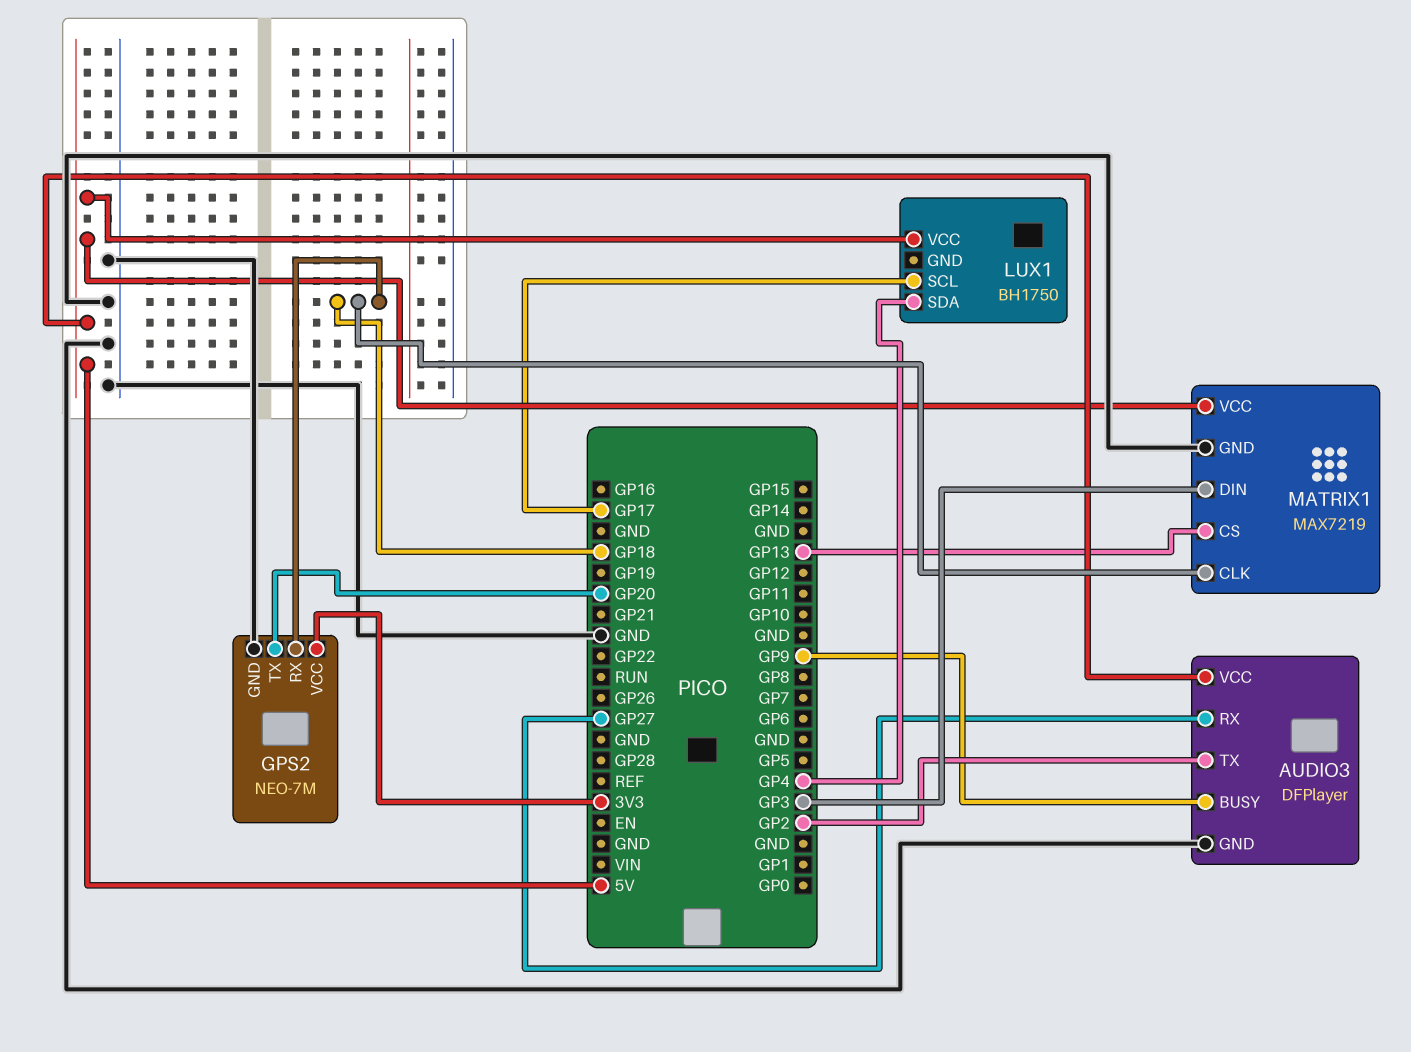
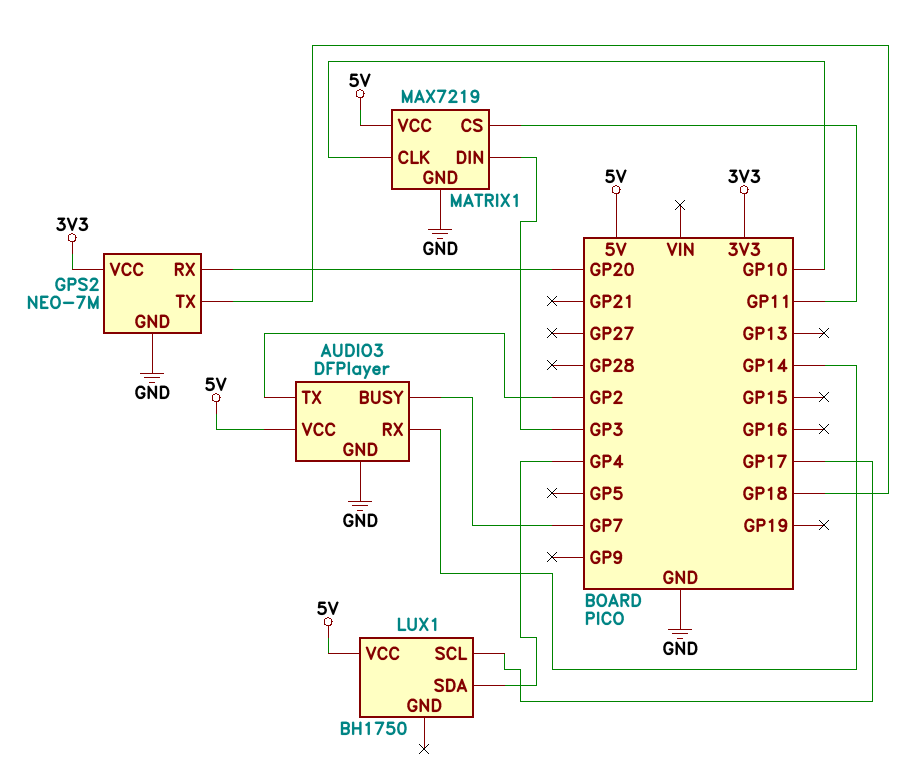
AUDIO3 pin BUSY: GP9 -> GP7
AUDIO3 pin RX: GP27 -> GP14
GPS2 pin RX: GP18 -> GP20
GPS2 pin TX: GP20 -> GP18
MATRIX1 pin CLK: GP18 -> GP10
MATRIX1 pin CS: GP13 -> GP11

